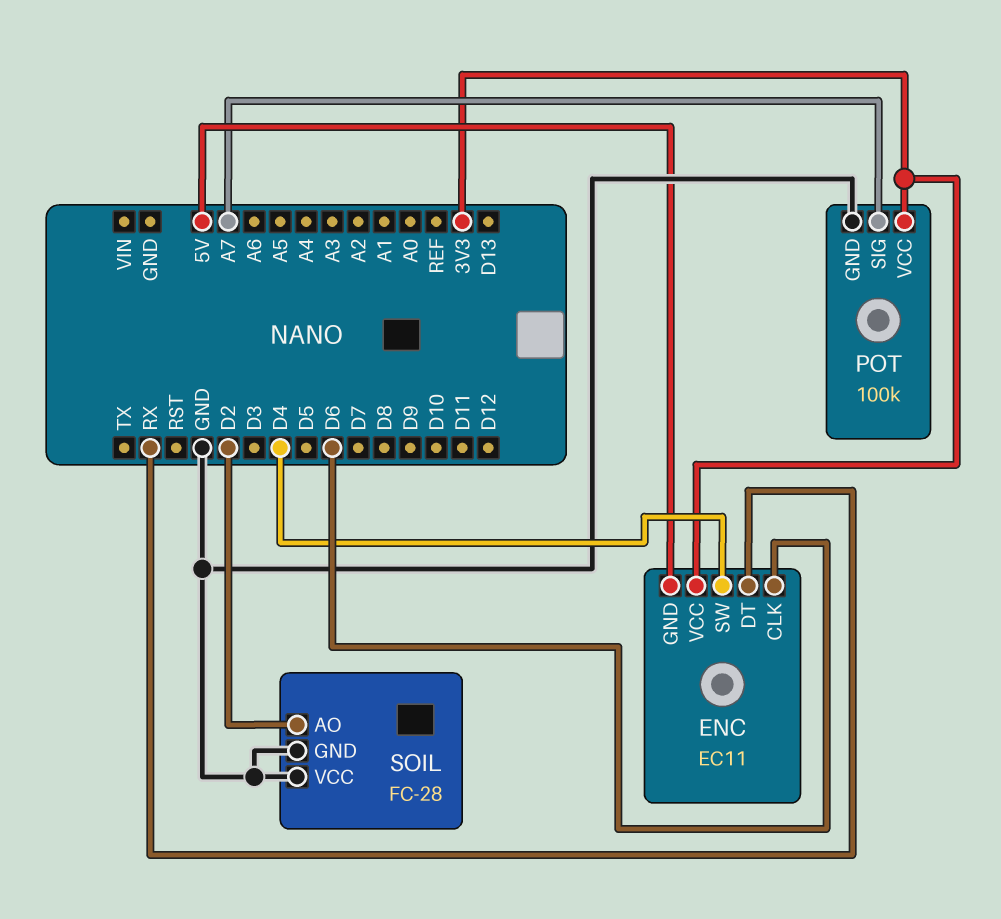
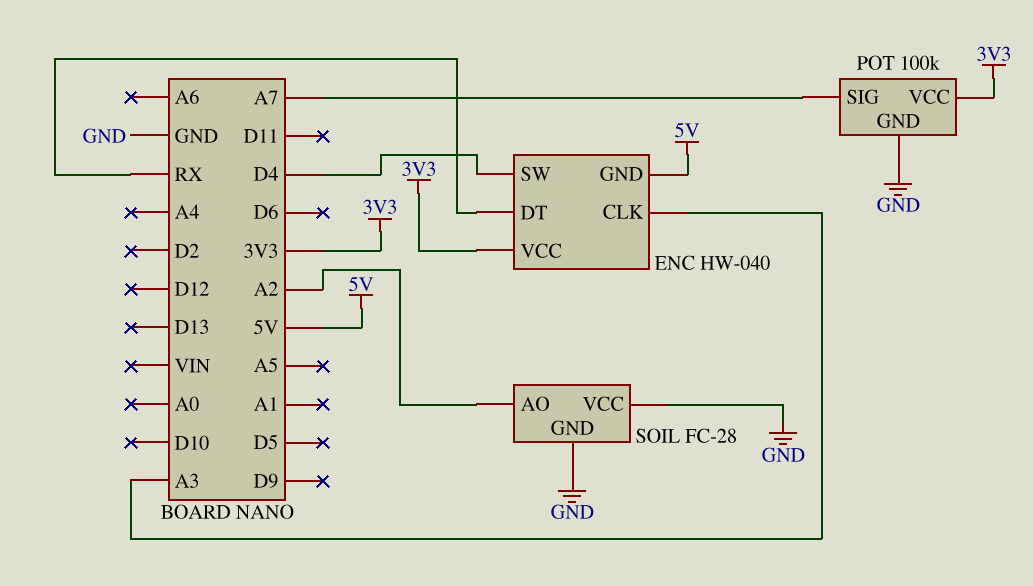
ENC: EC11 -> HW-040
ENC pin CLK: D6 -> A3
SOIL pin AO: D2 -> A2

